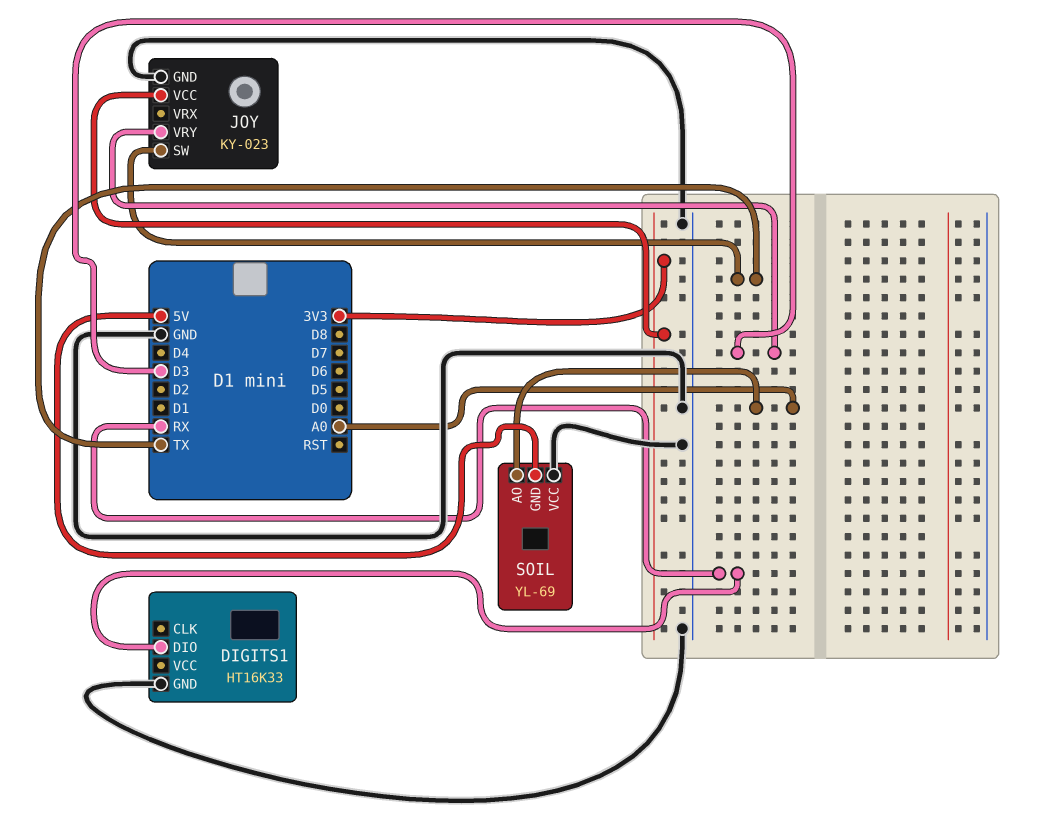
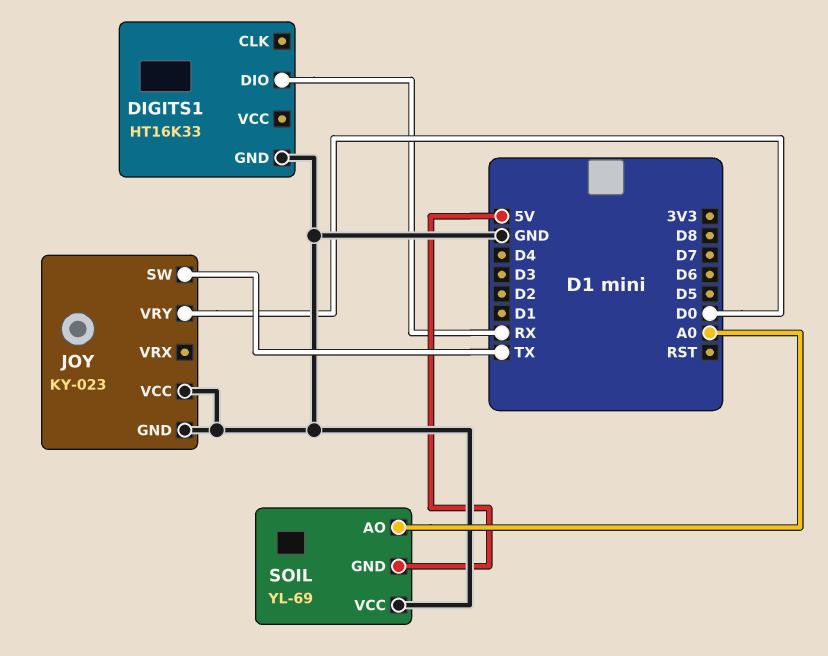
JOY pin VCC: 3V3 -> GND
JOY pin VRY: D3 -> D0

